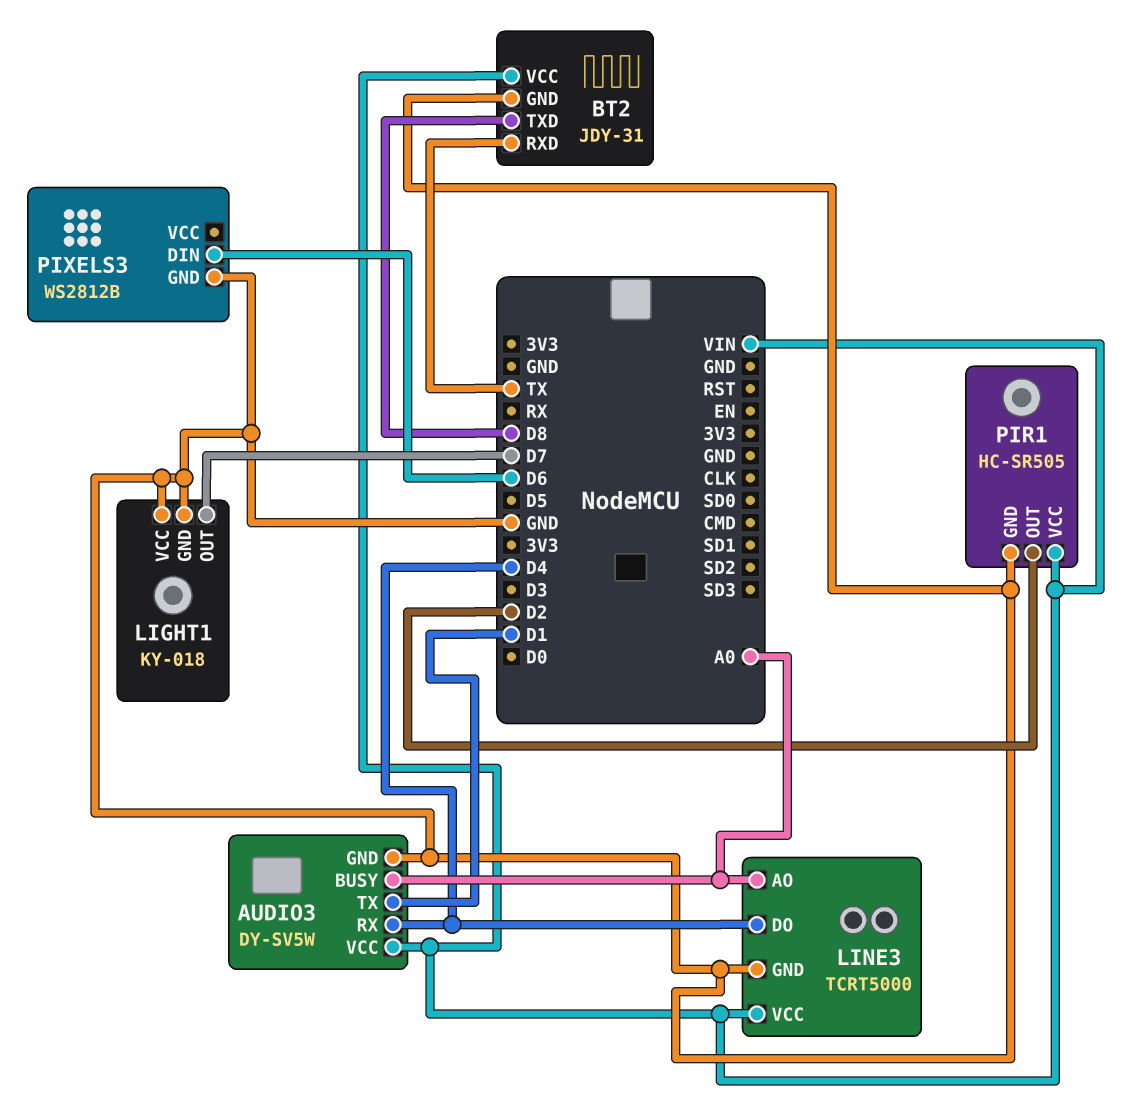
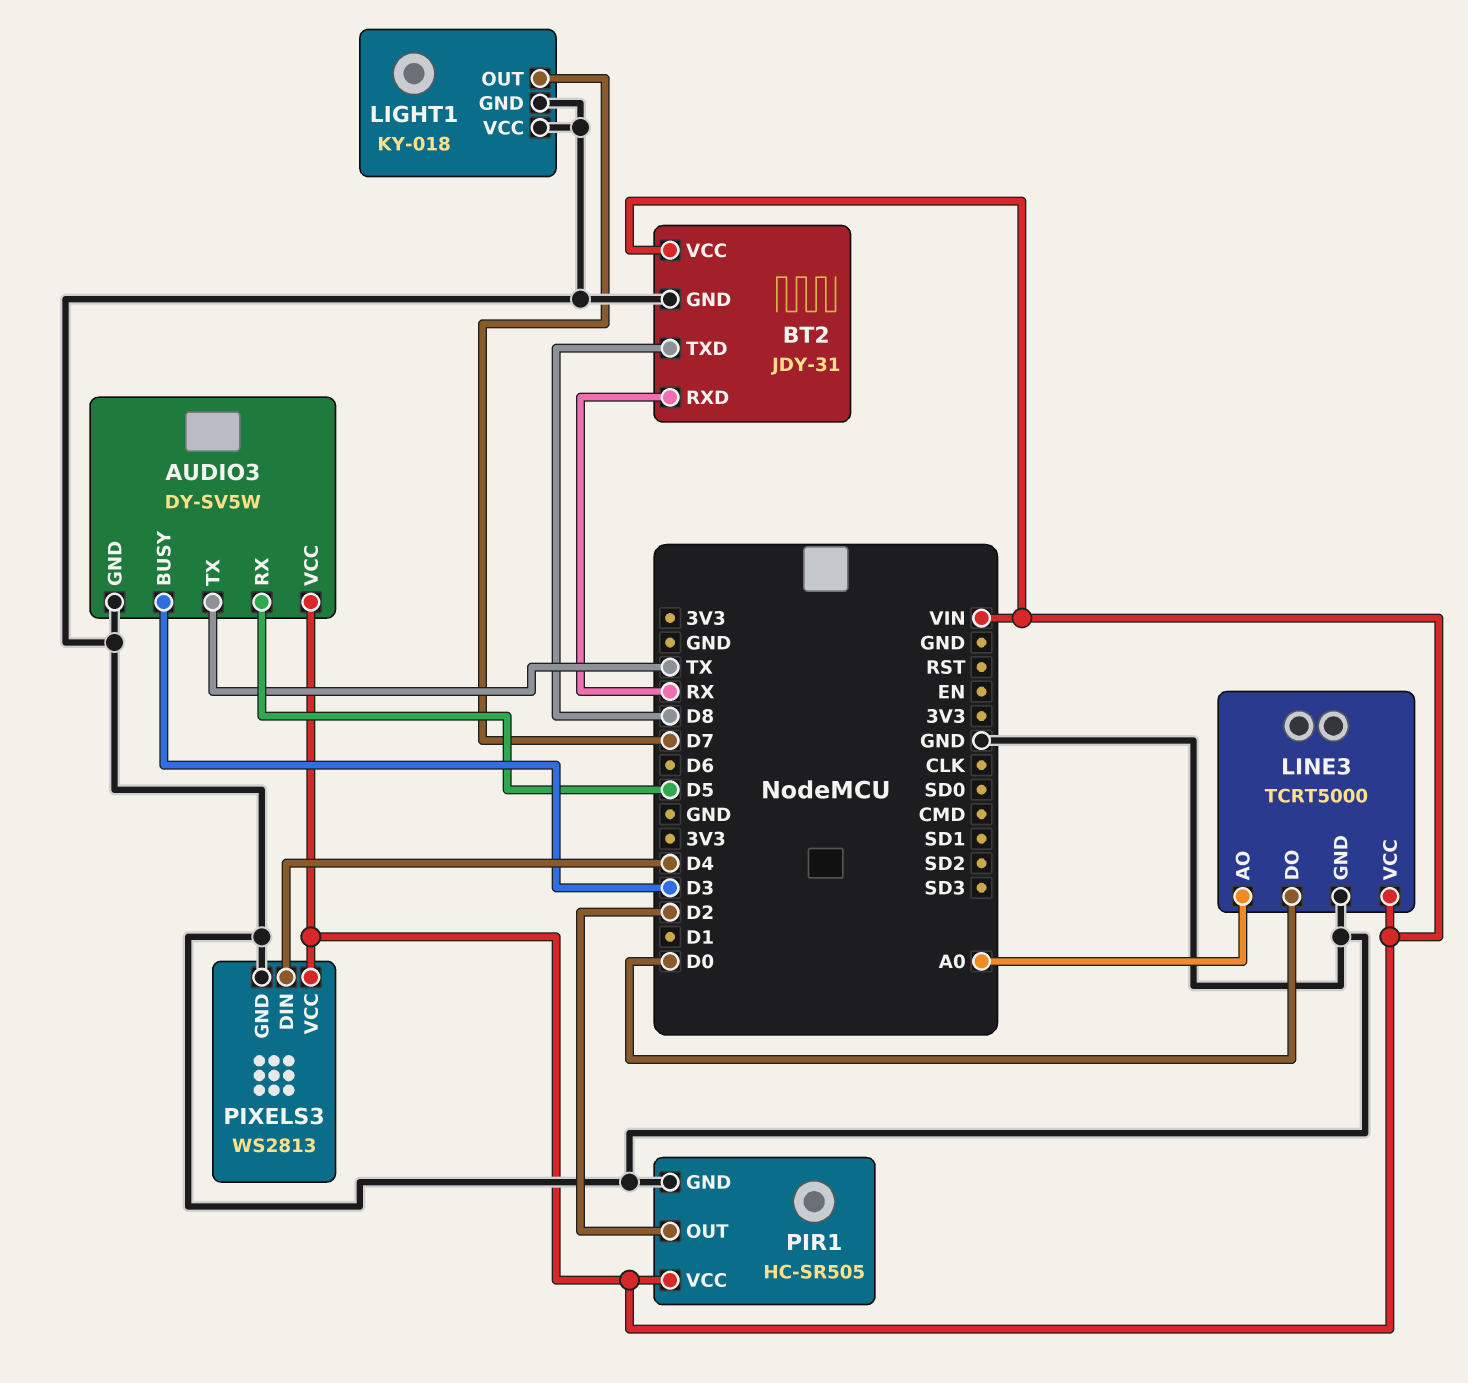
AUDIO3 pin BUSY: A0 -> D3
AUDIO3 pin RX: D4 -> D5
AUDIO3 pin TX: D1 -> TX
BT2 pin RXD: TX -> RX
LINE3 pin DO: D4 -> D0
PIXELS3: WS2812B -> WS2813
PIXELS3 pin DIN: D6 -> D4
PIXELS3 pin VCC: none -> VIN

